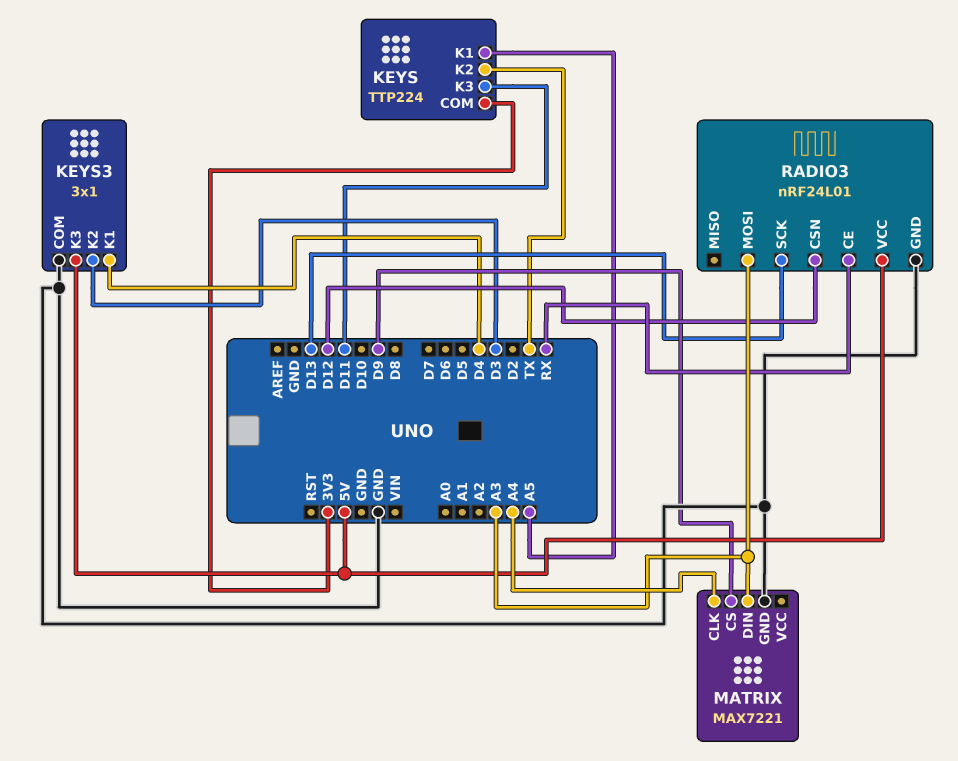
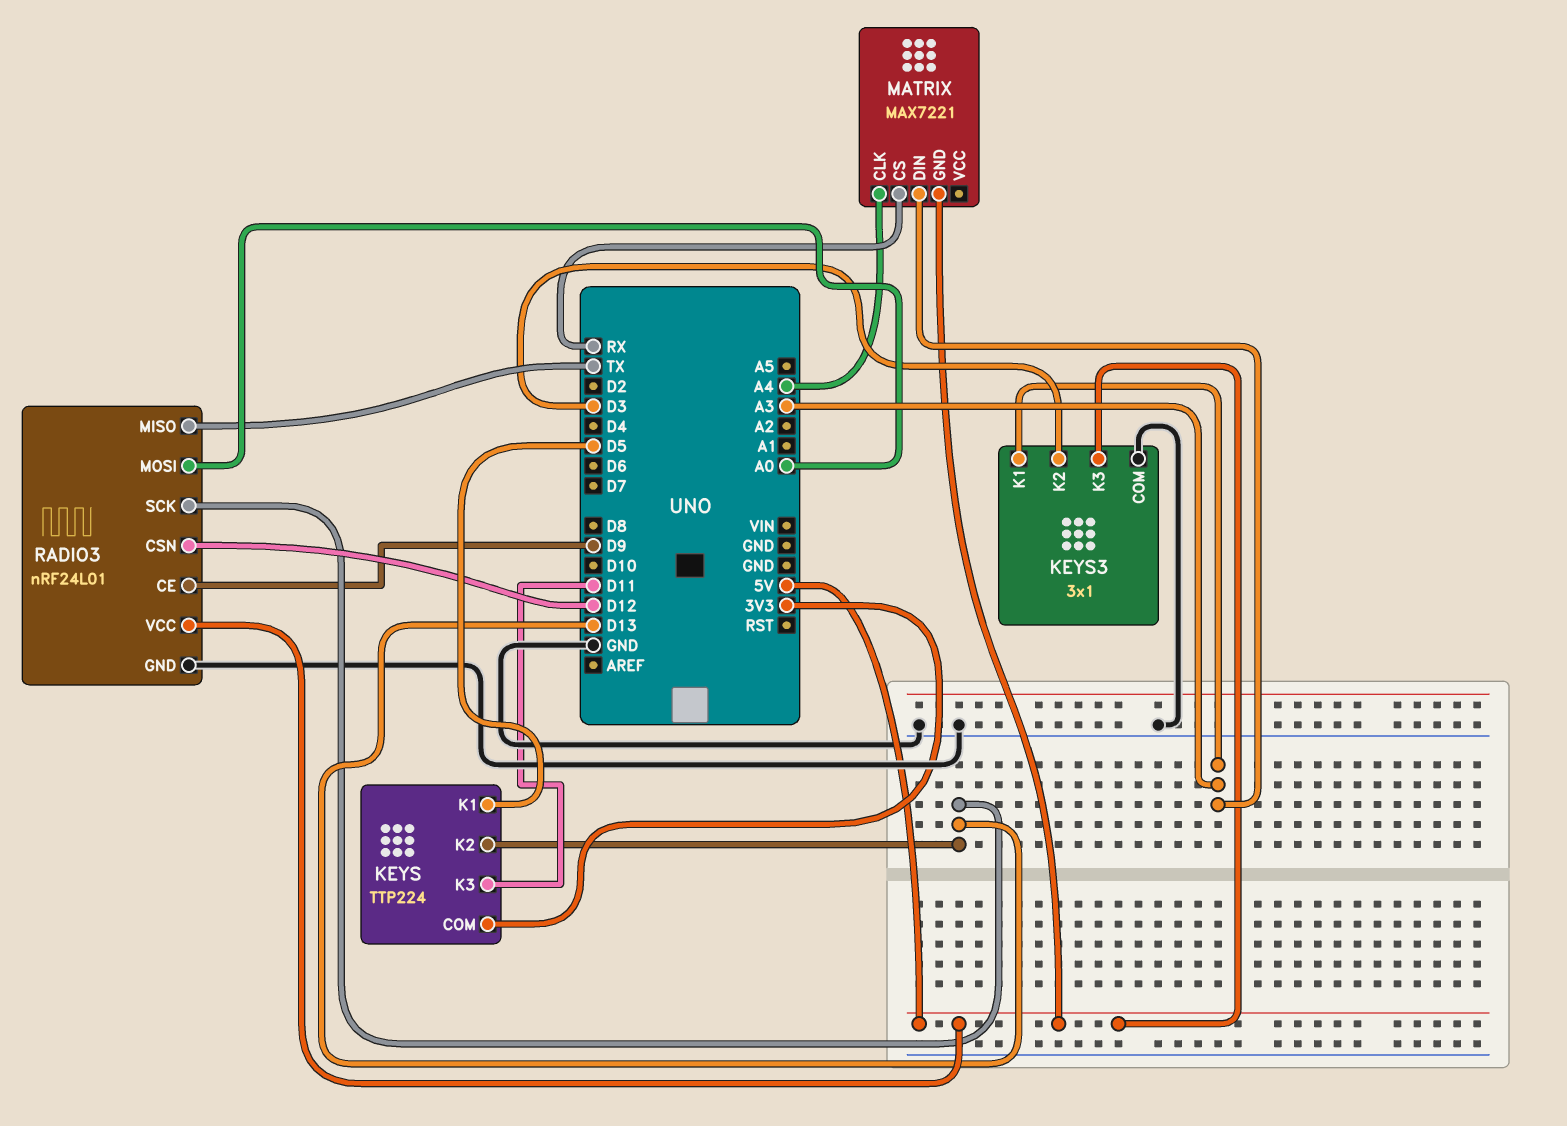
KEYS pin K1: A5 -> D5
KEYS pin K2: TX -> D13
KEYS3 pin K1: D4 -> A3
MATRIX pin CS: D9 -> RX
MATRIX pin GND: GND -> 5V
RADIO3 pin CE: RX -> D9
RADIO3 pin MISO: none -> TX
RADIO3 pin MOSI: A3 -> A0

